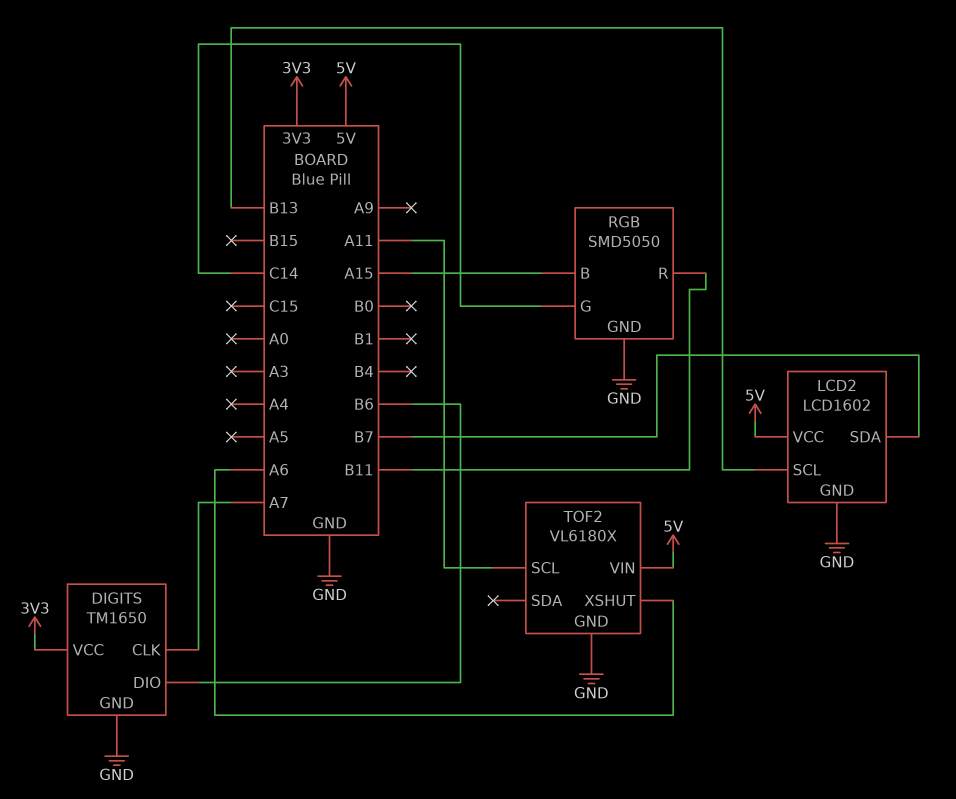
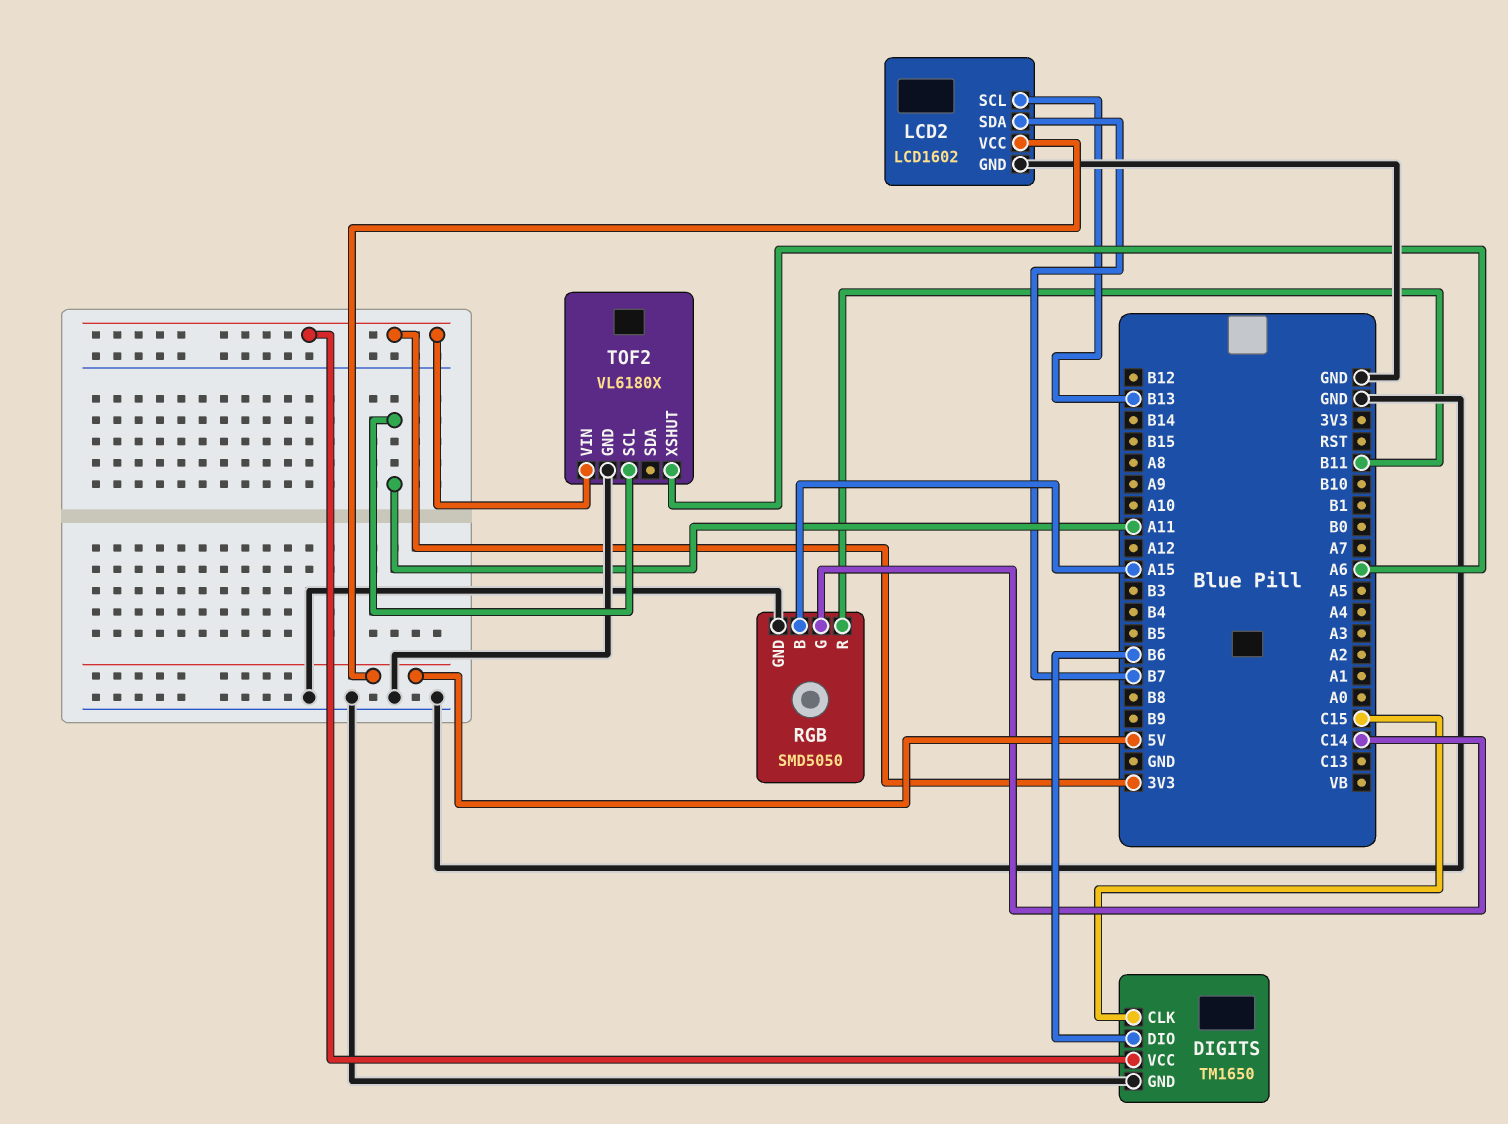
DIGITS pin CLK: A7 -> C15
TOF2 pin VIN: 5V -> 3V3

